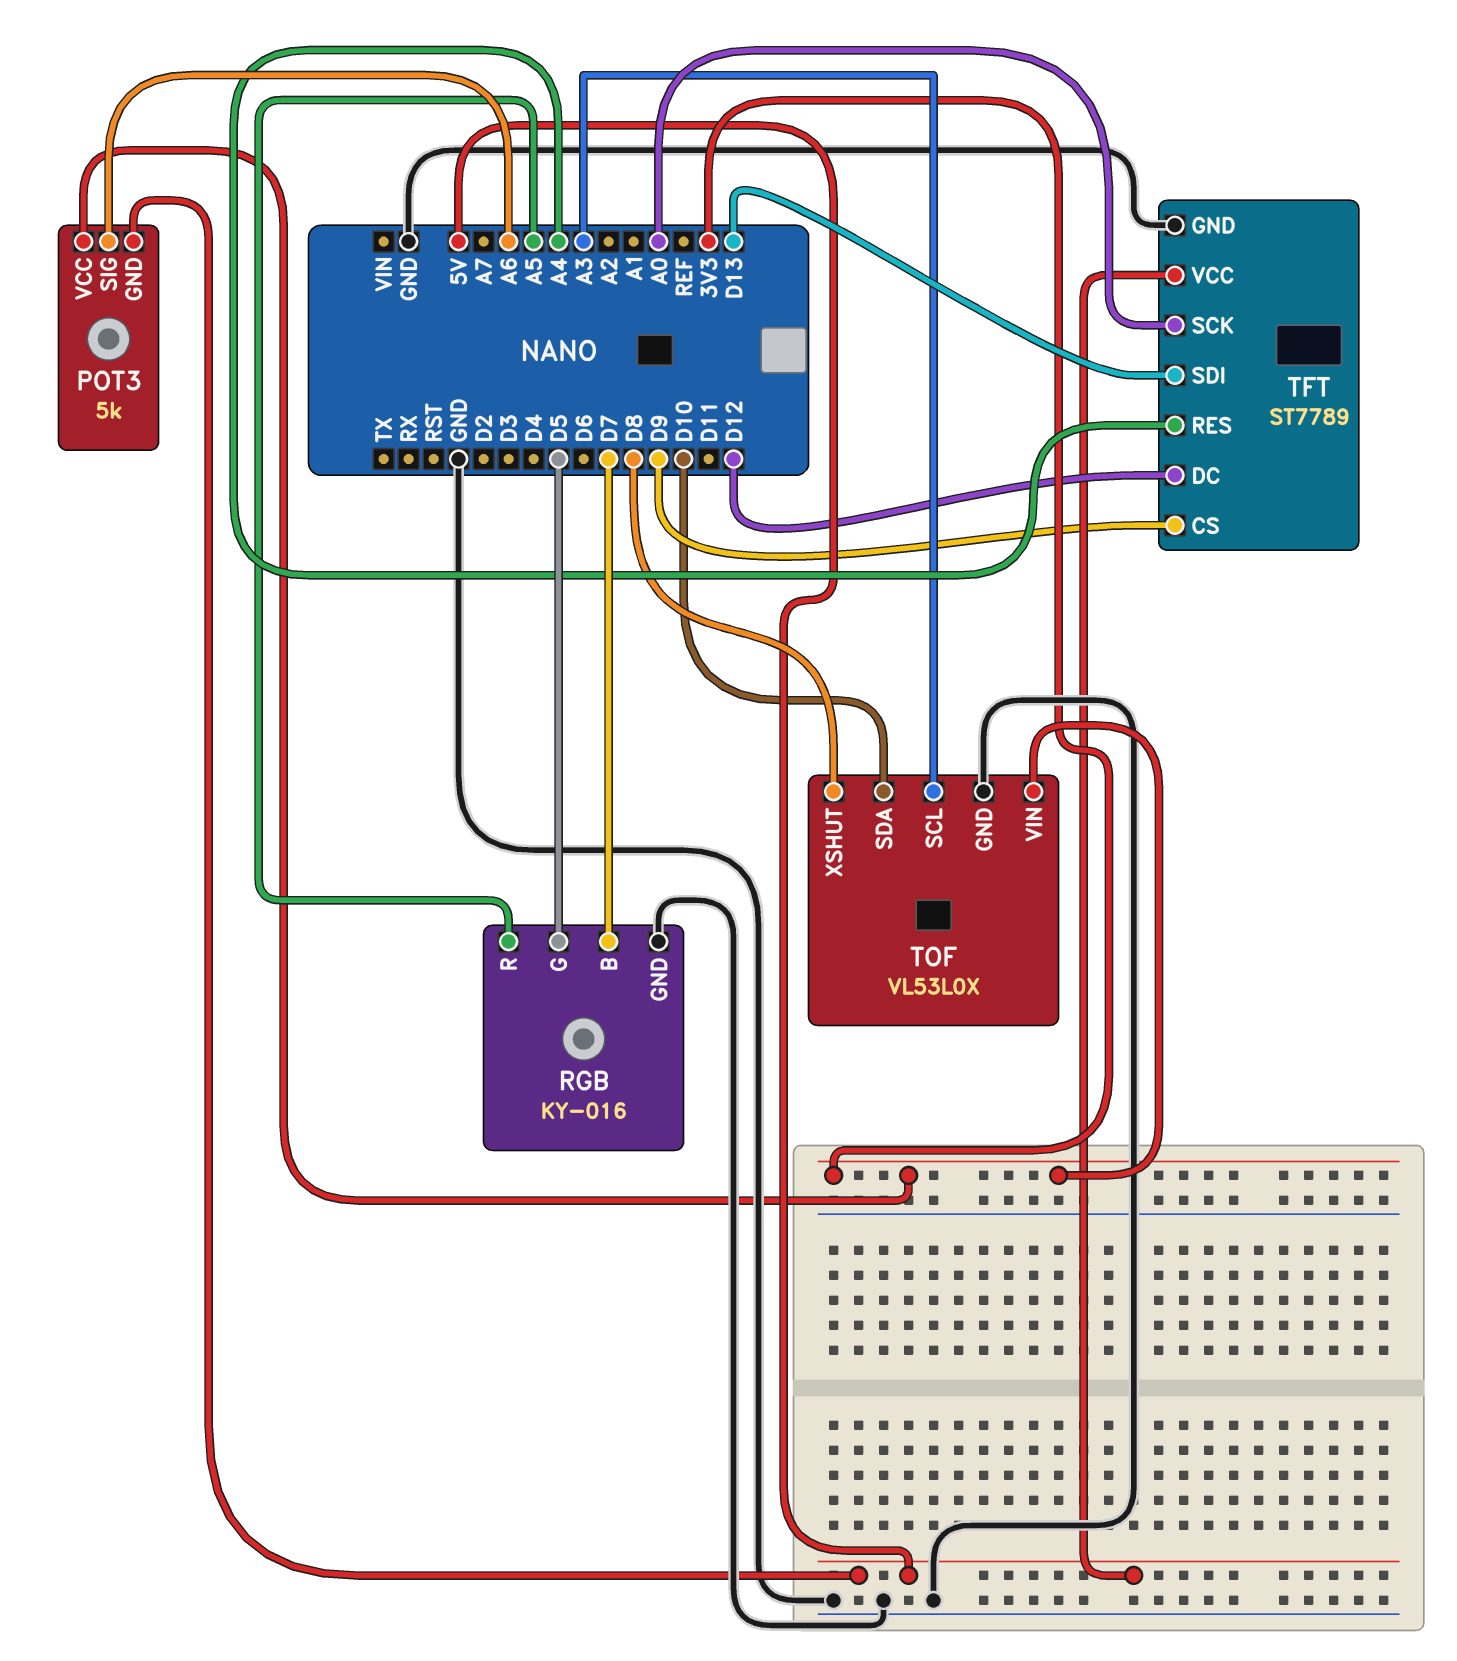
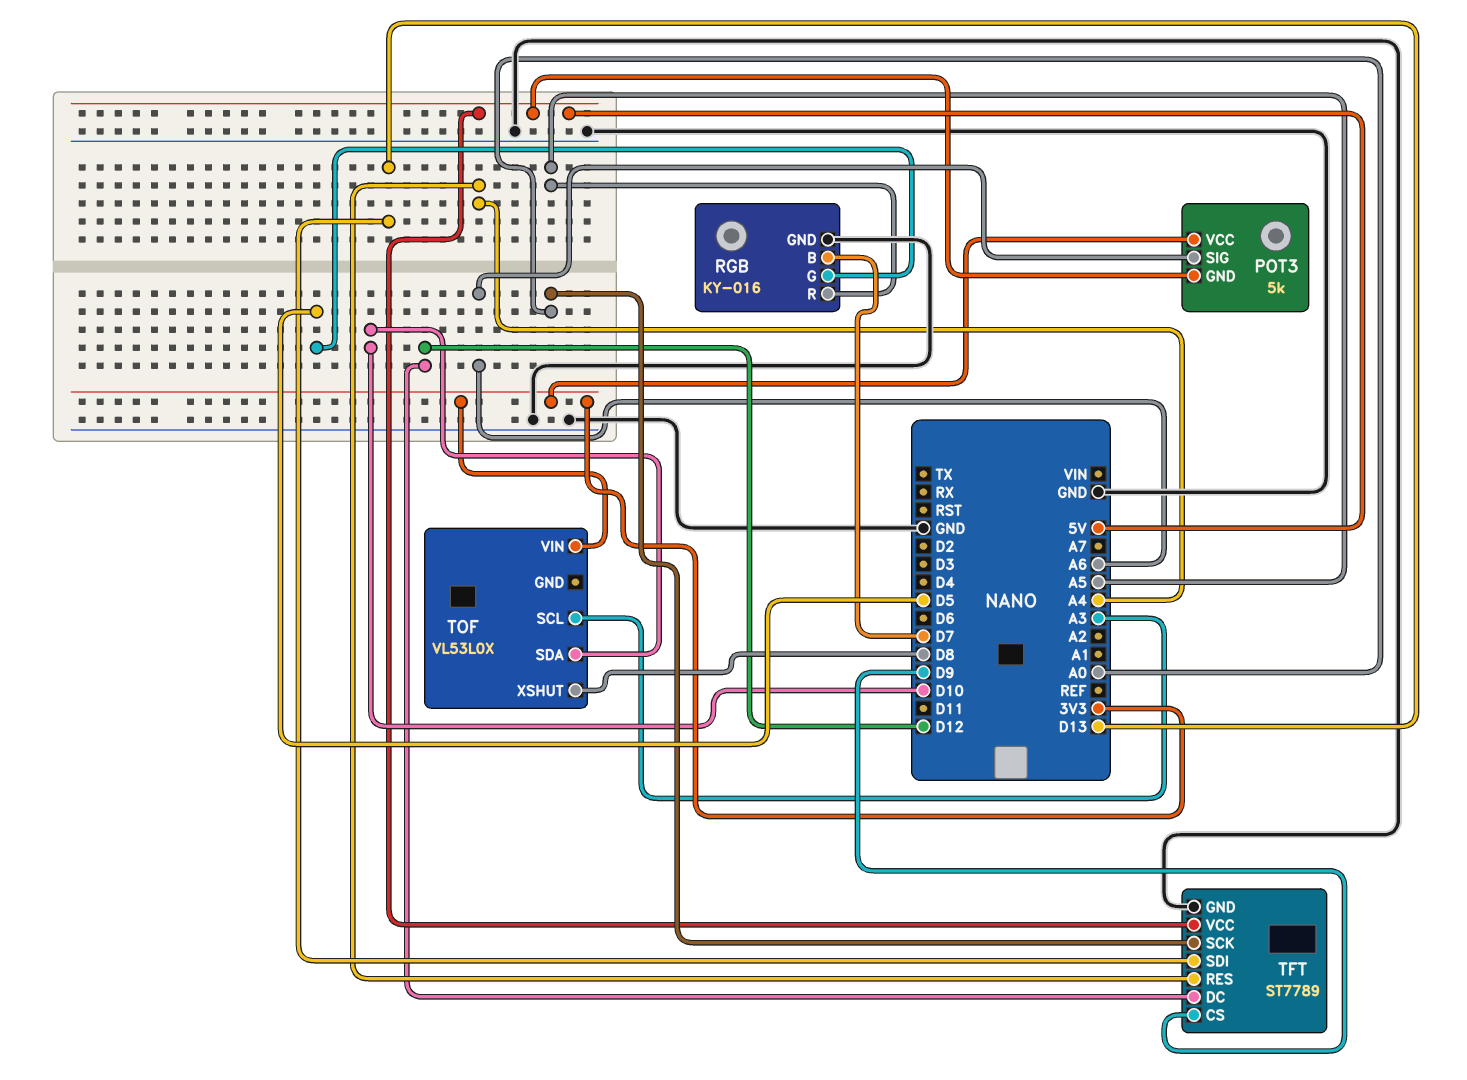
TOF pin GND: GND -> none

